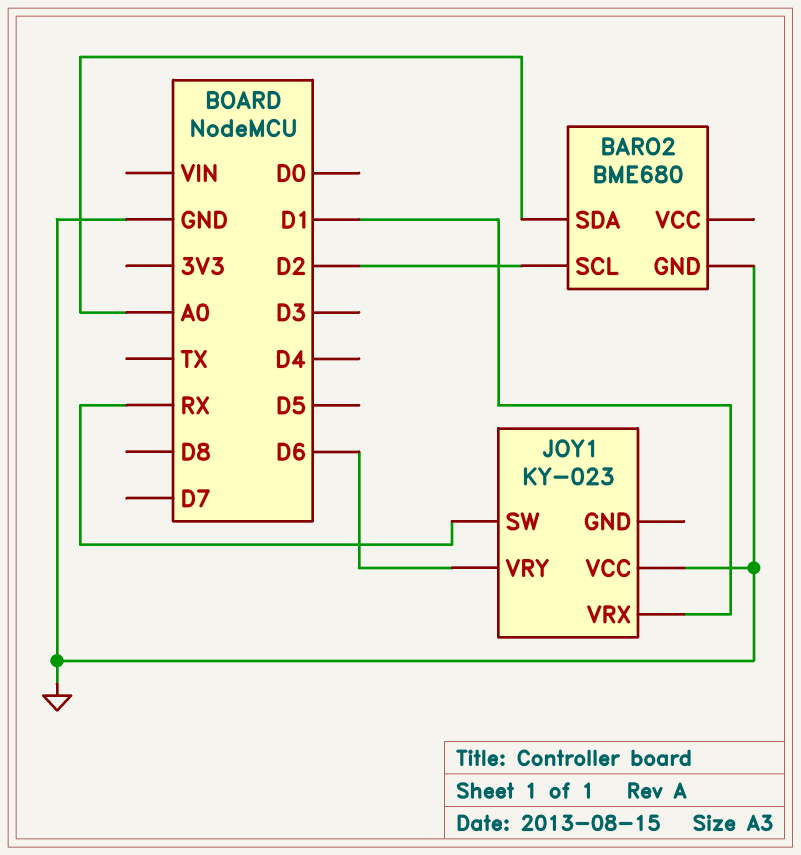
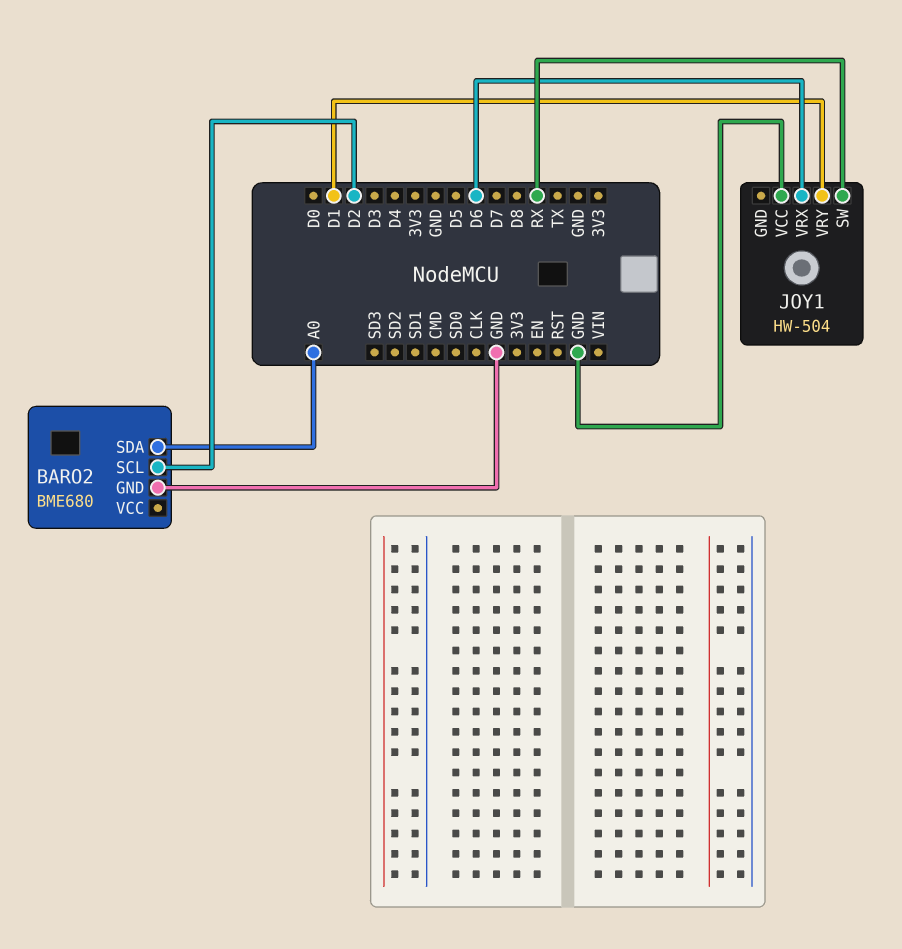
JOY1: KY-023 -> HW-504
JOY1 pin VRX: D1 -> D6
JOY1 pin VRY: D6 -> D1

